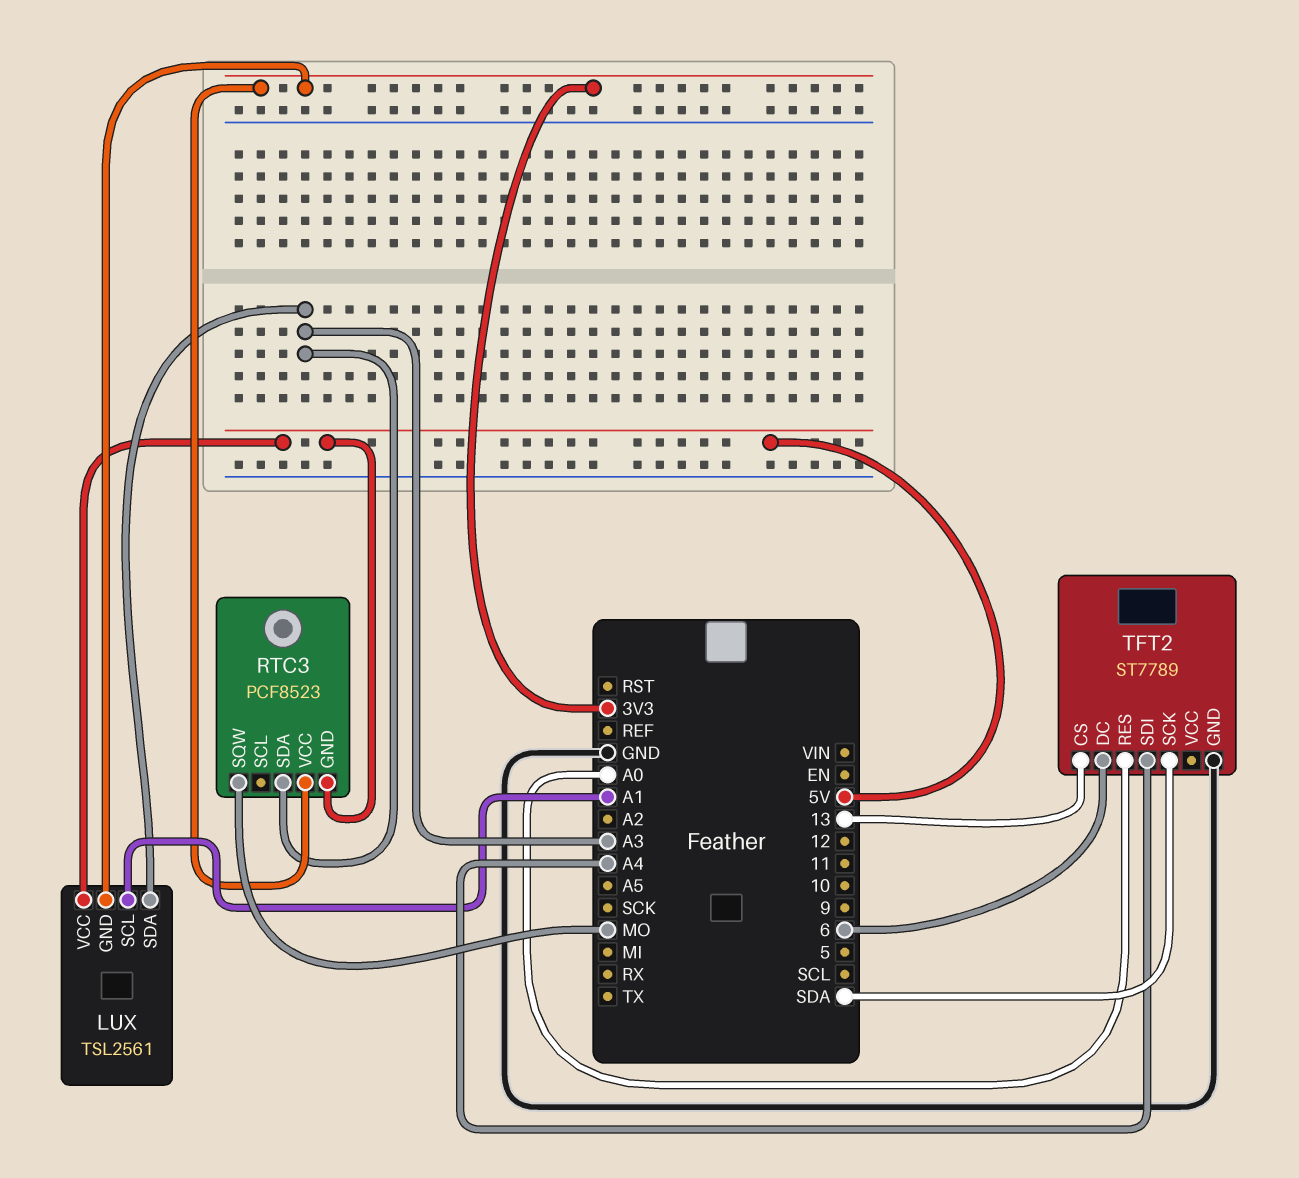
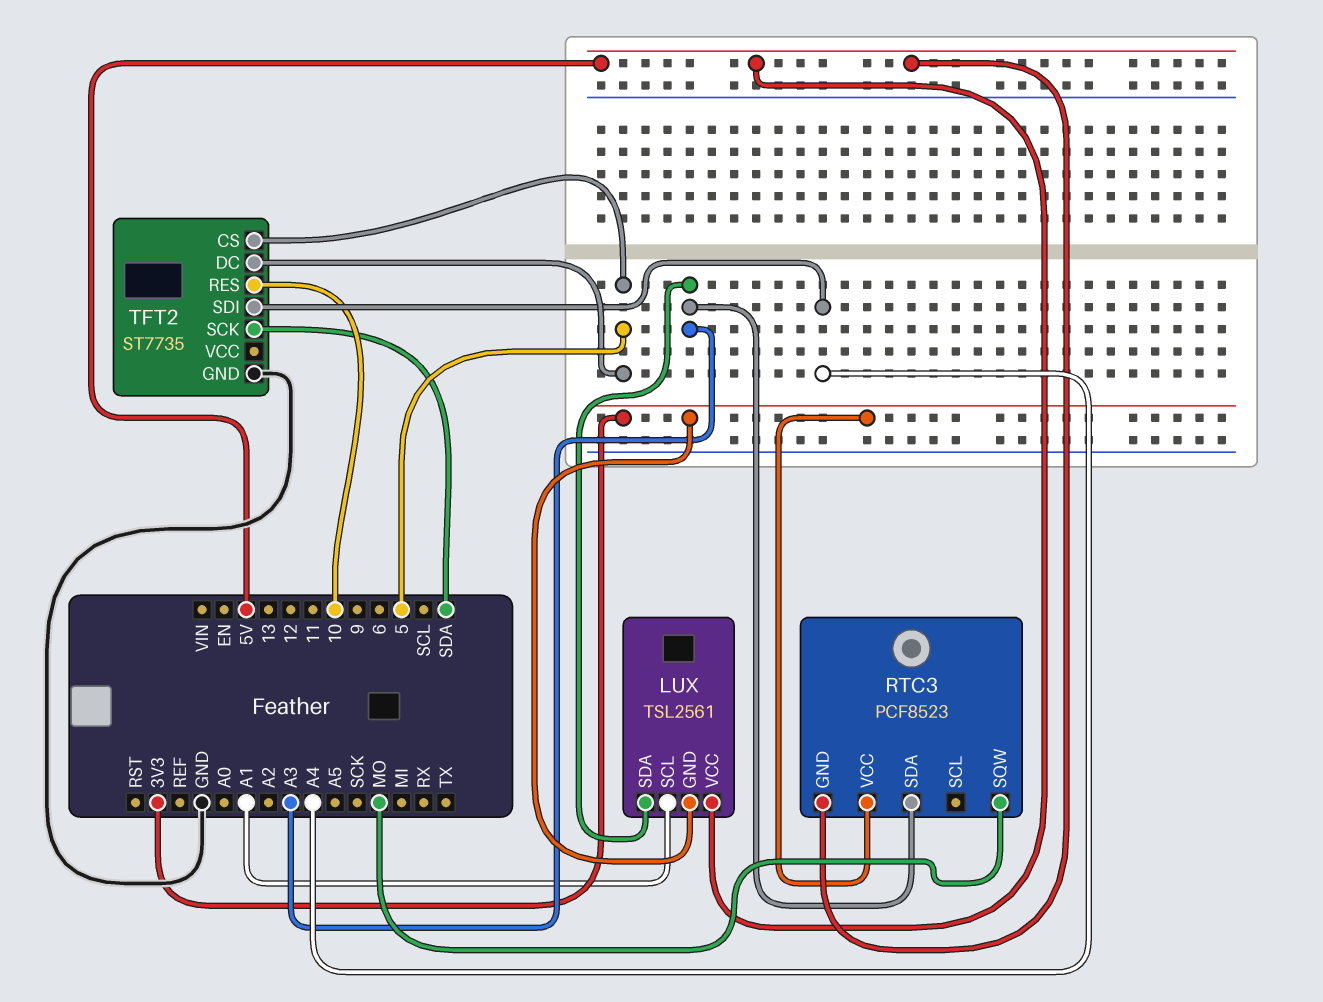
TFT2: ST7789 -> ST7735
TFT2 pin CS: 13 -> 5
TFT2 pin DC: 6 -> 5
TFT2 pin RES: A0 -> 10

